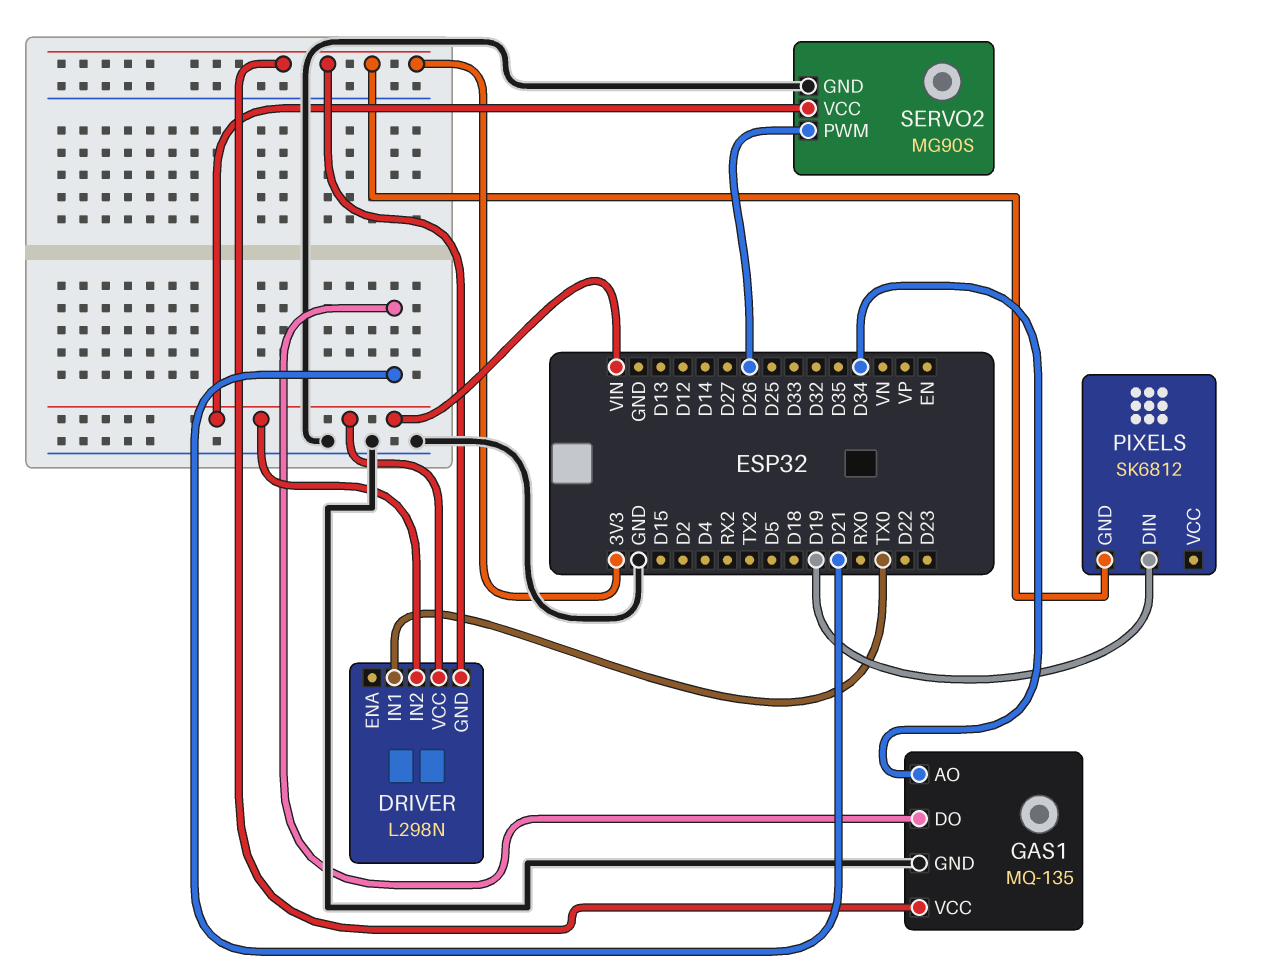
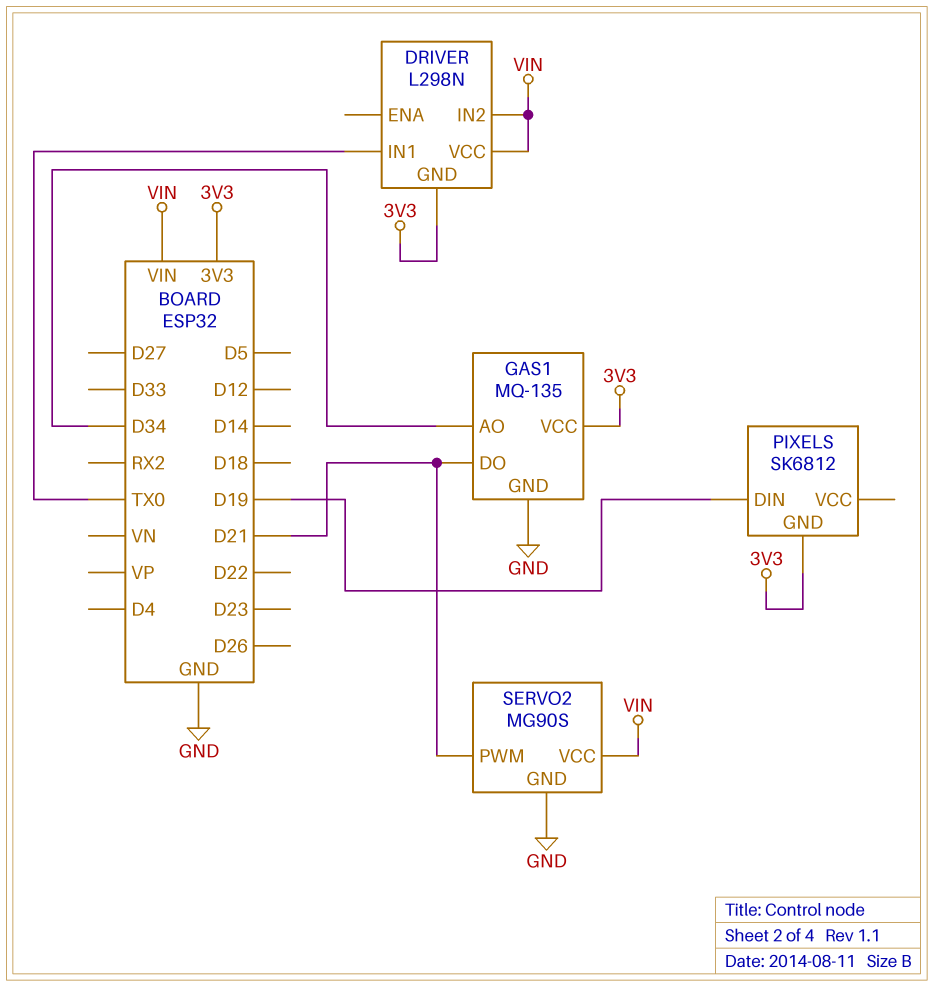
SERVO2 pin PWM: D26 -> D21

